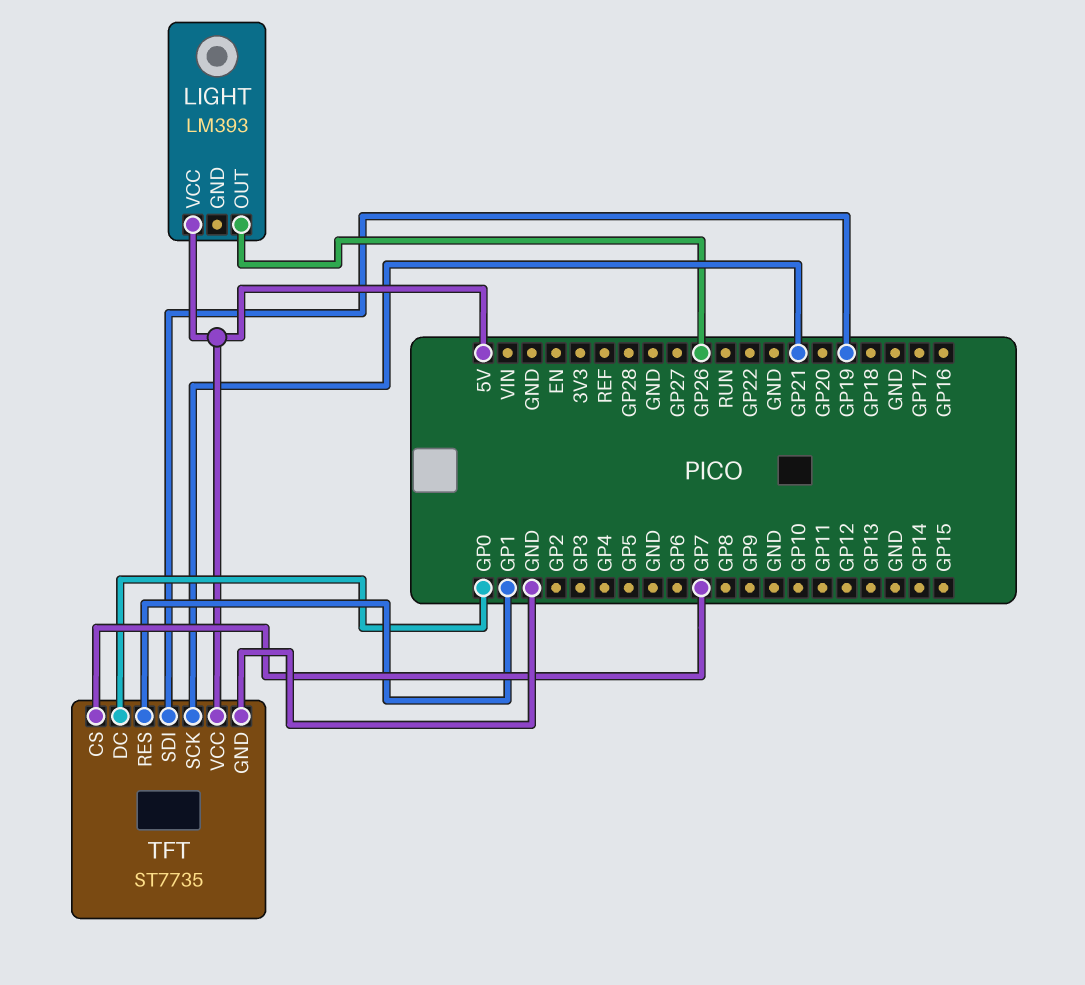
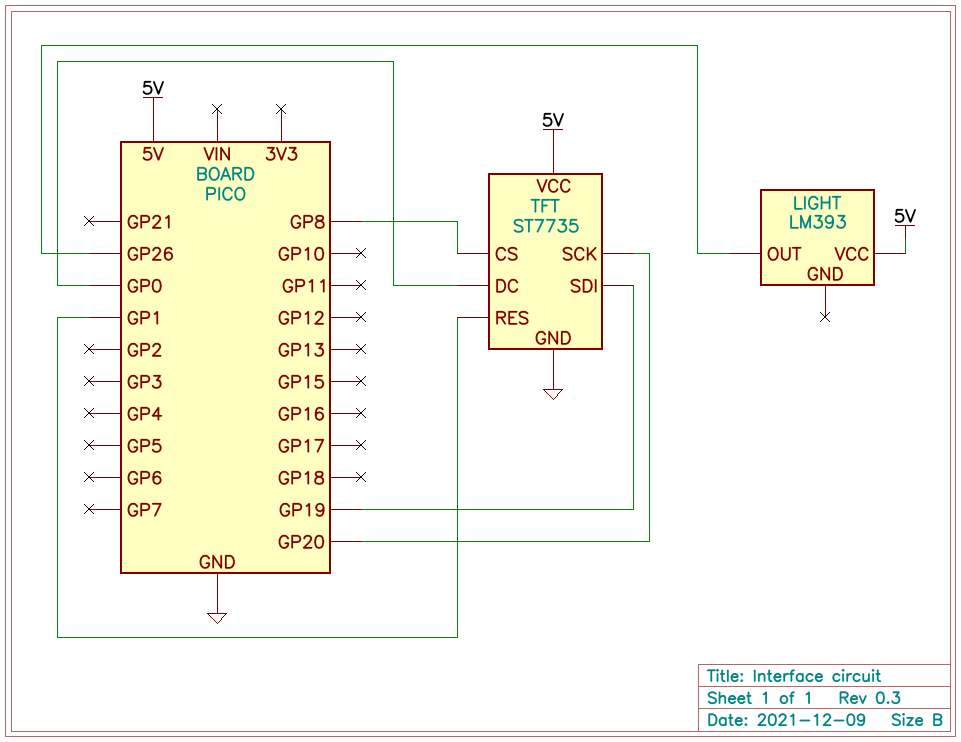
TFT pin CS: GP7 -> GP8
TFT pin SCK: GP21 -> GP20

